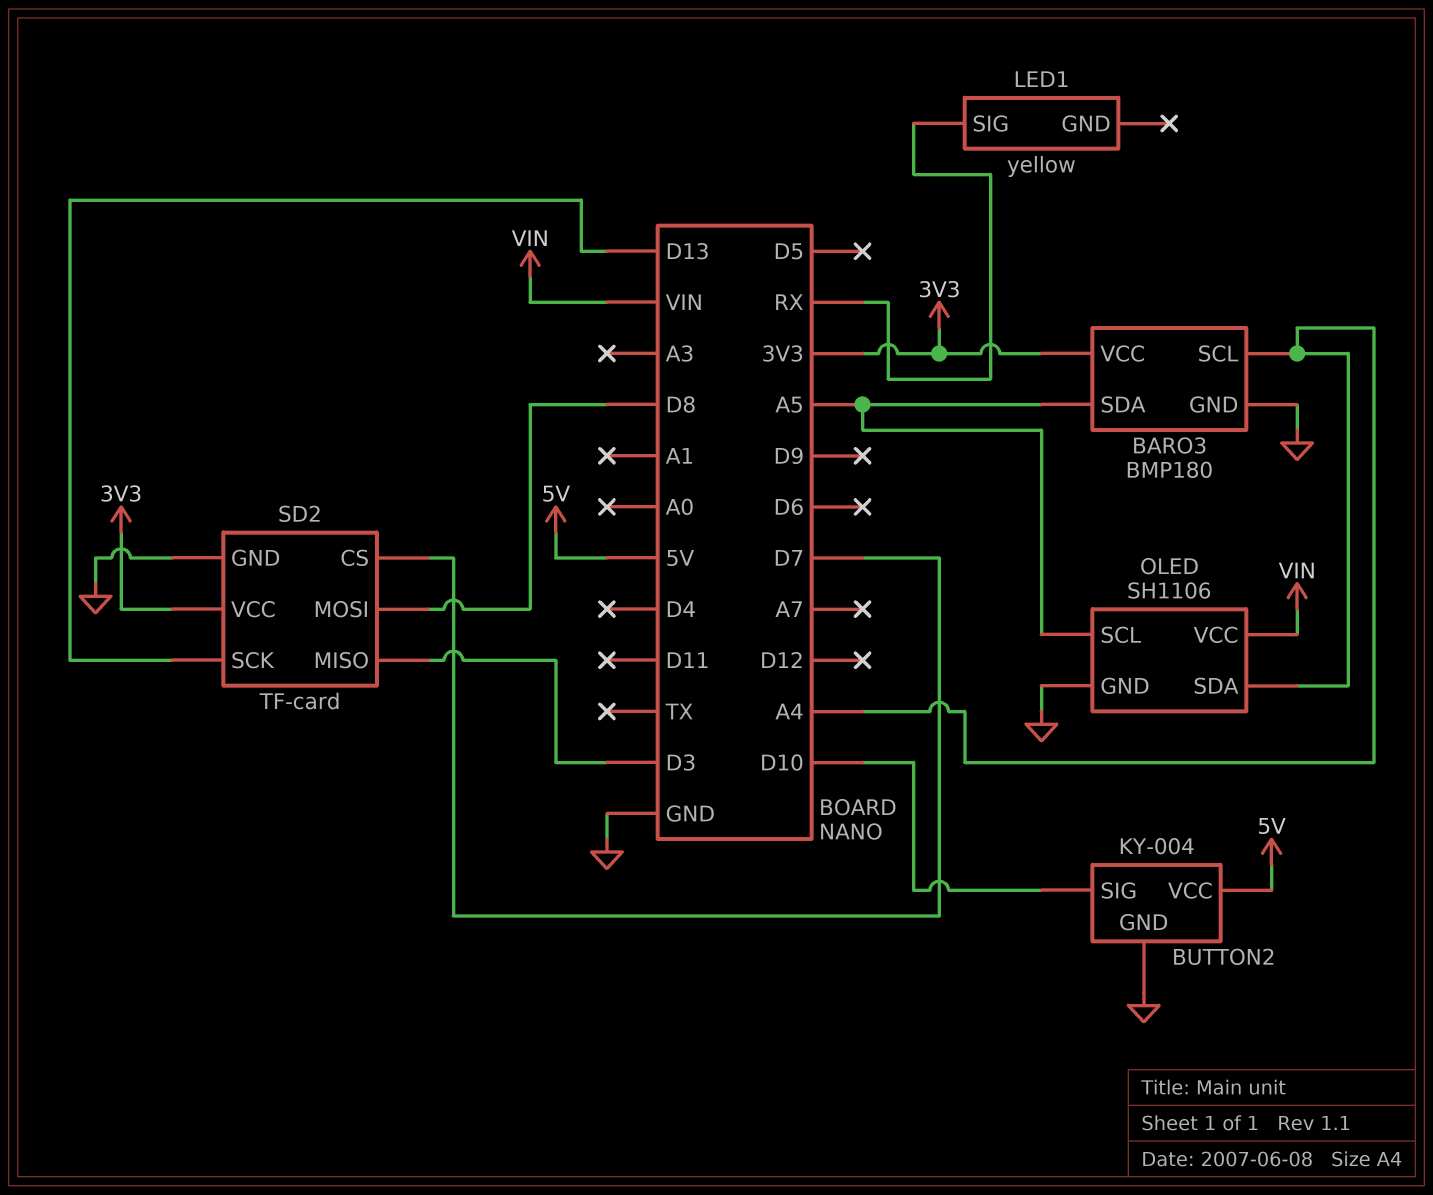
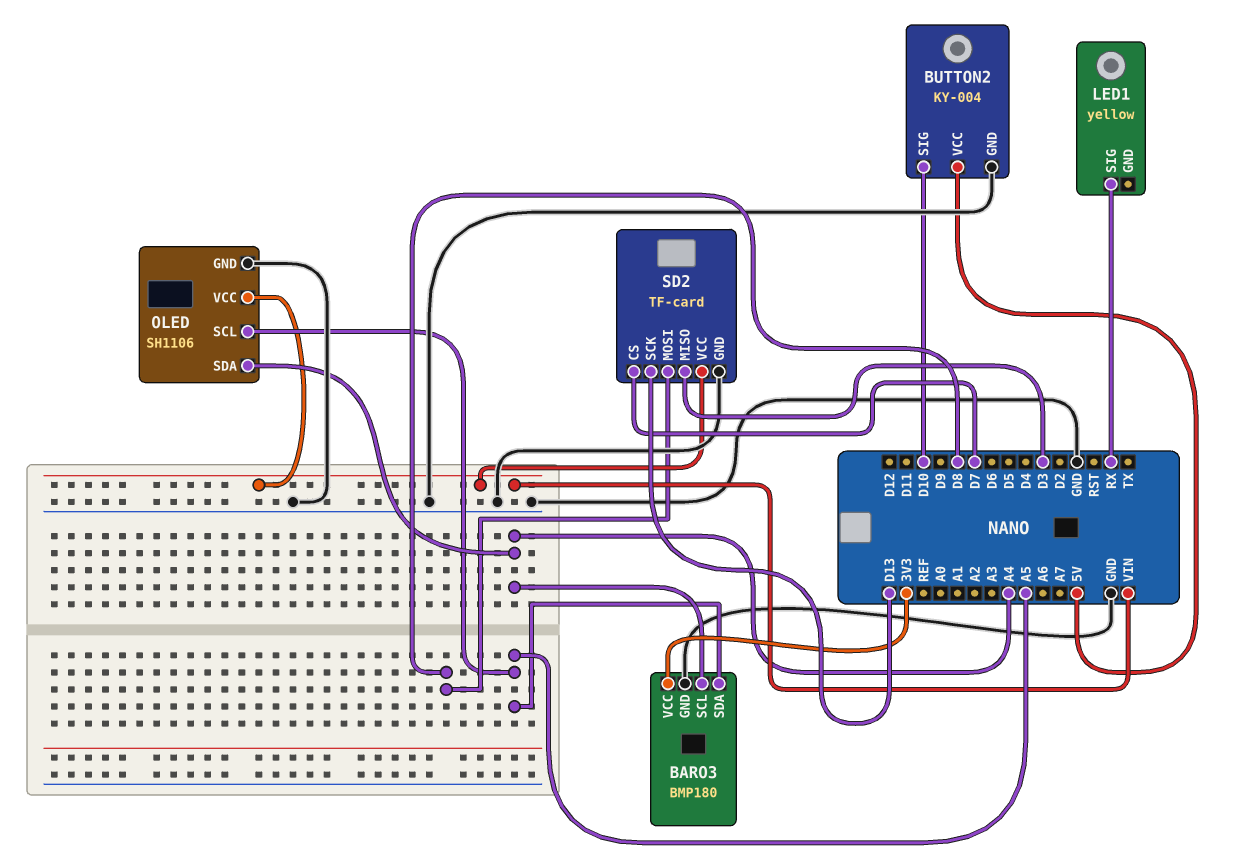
SD2 pin VCC: 3V3 -> VIN

